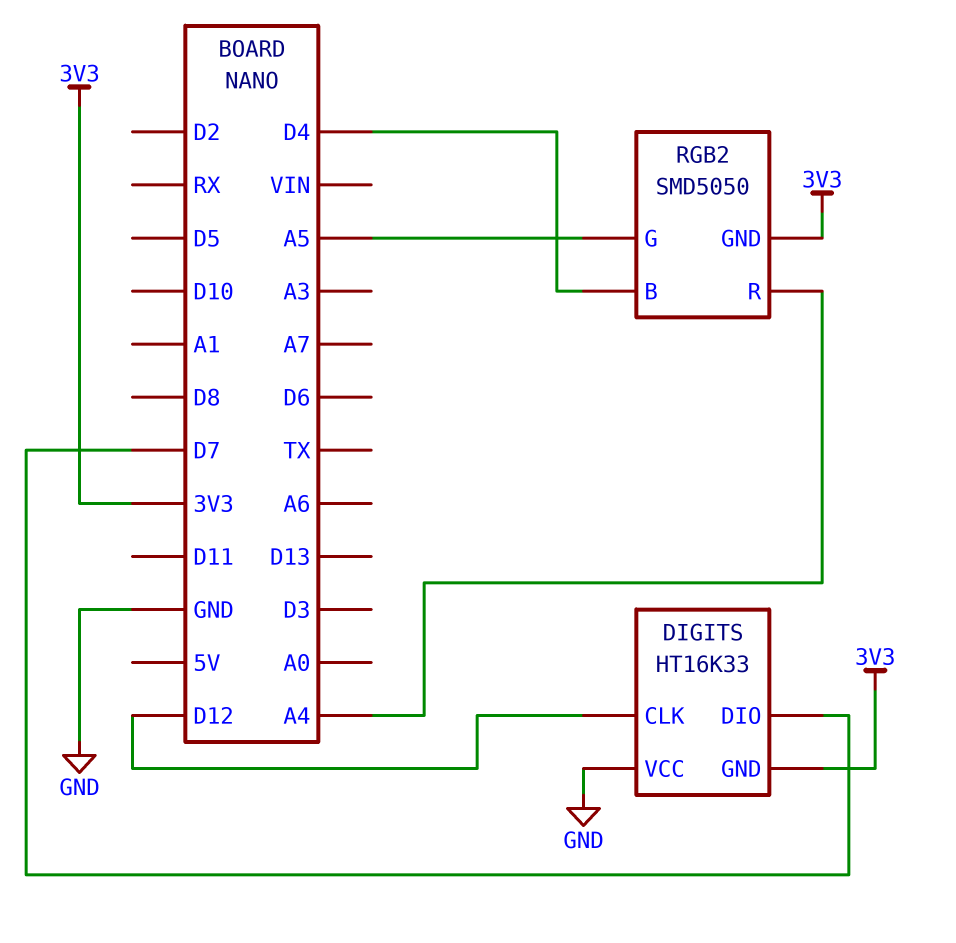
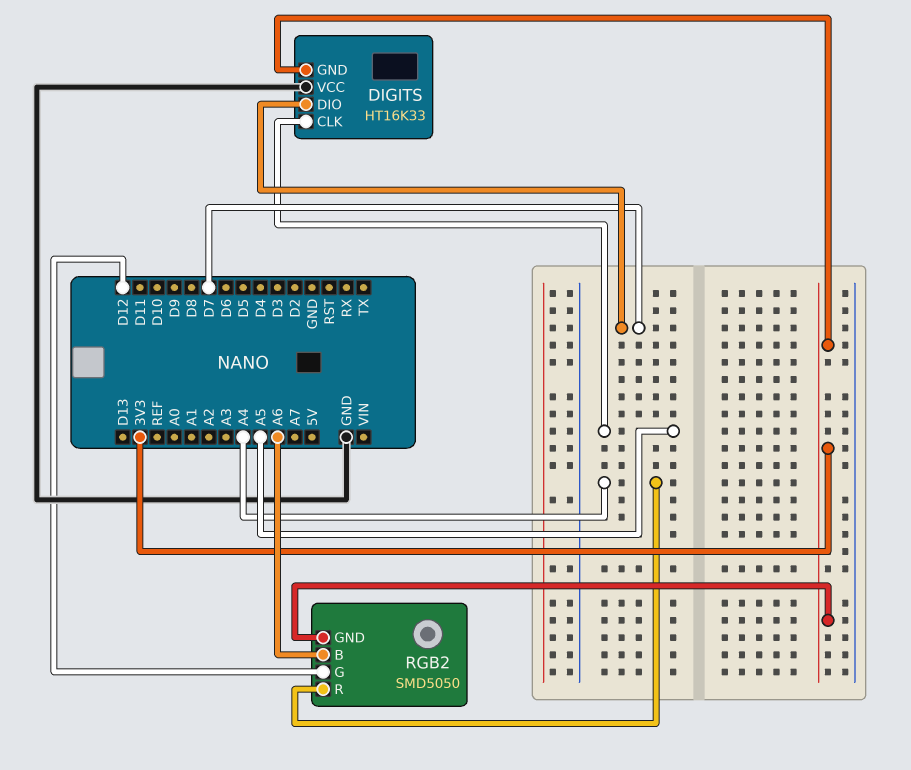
DIGITS pin CLK: D12 -> A5
RGB2 pin B: D4 -> A6
RGB2 pin G: A5 -> D12

